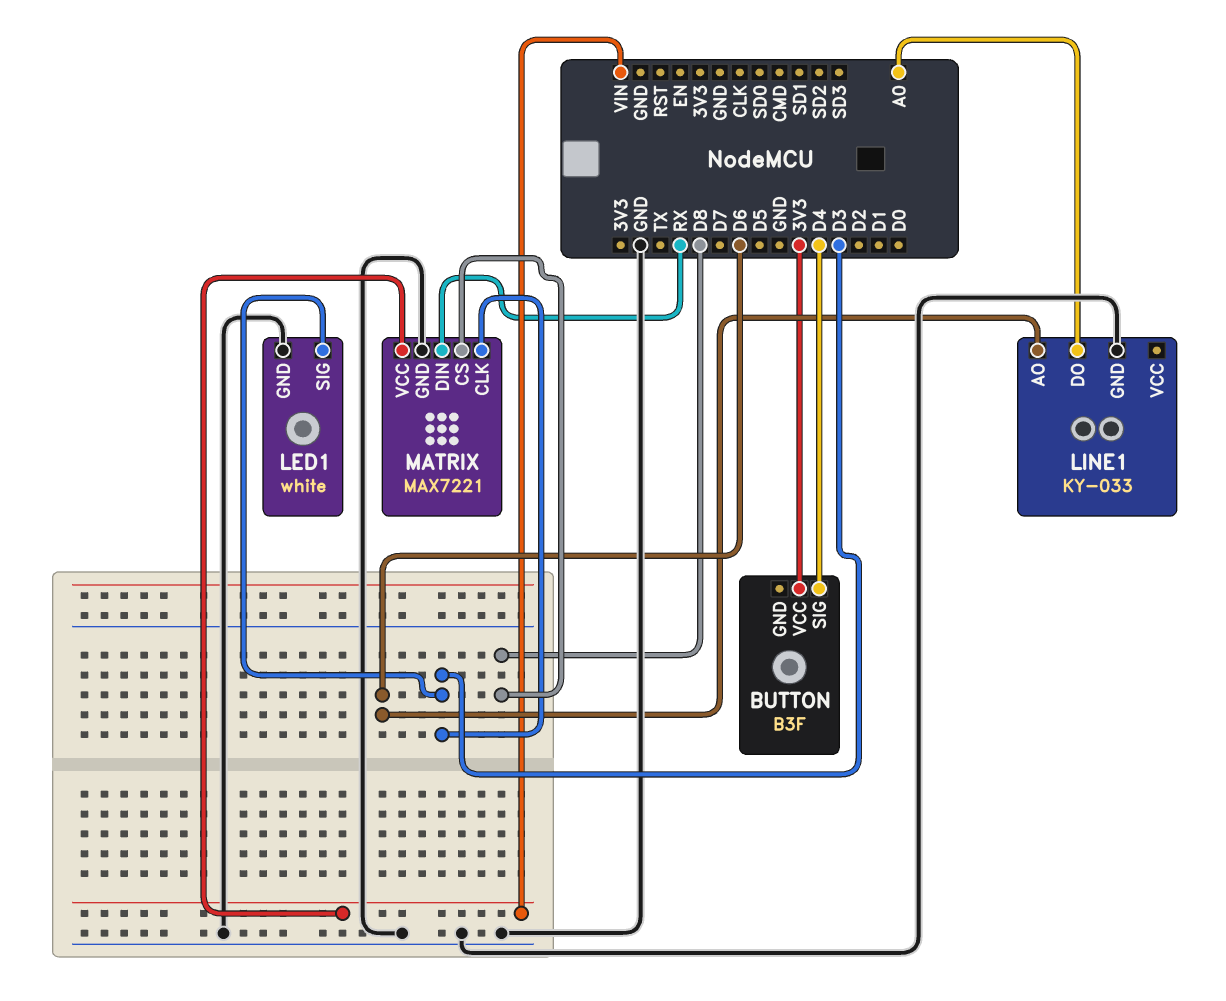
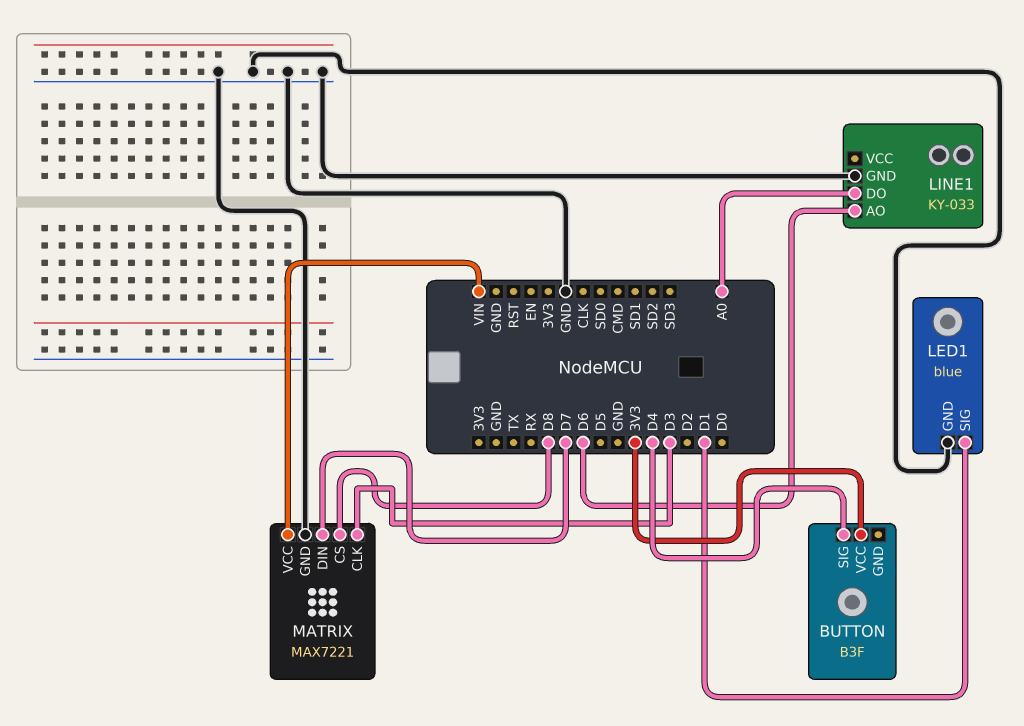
LED1: white -> blue
LED1 pin SIG: D3 -> D1
MATRIX pin DIN: RX -> D7

